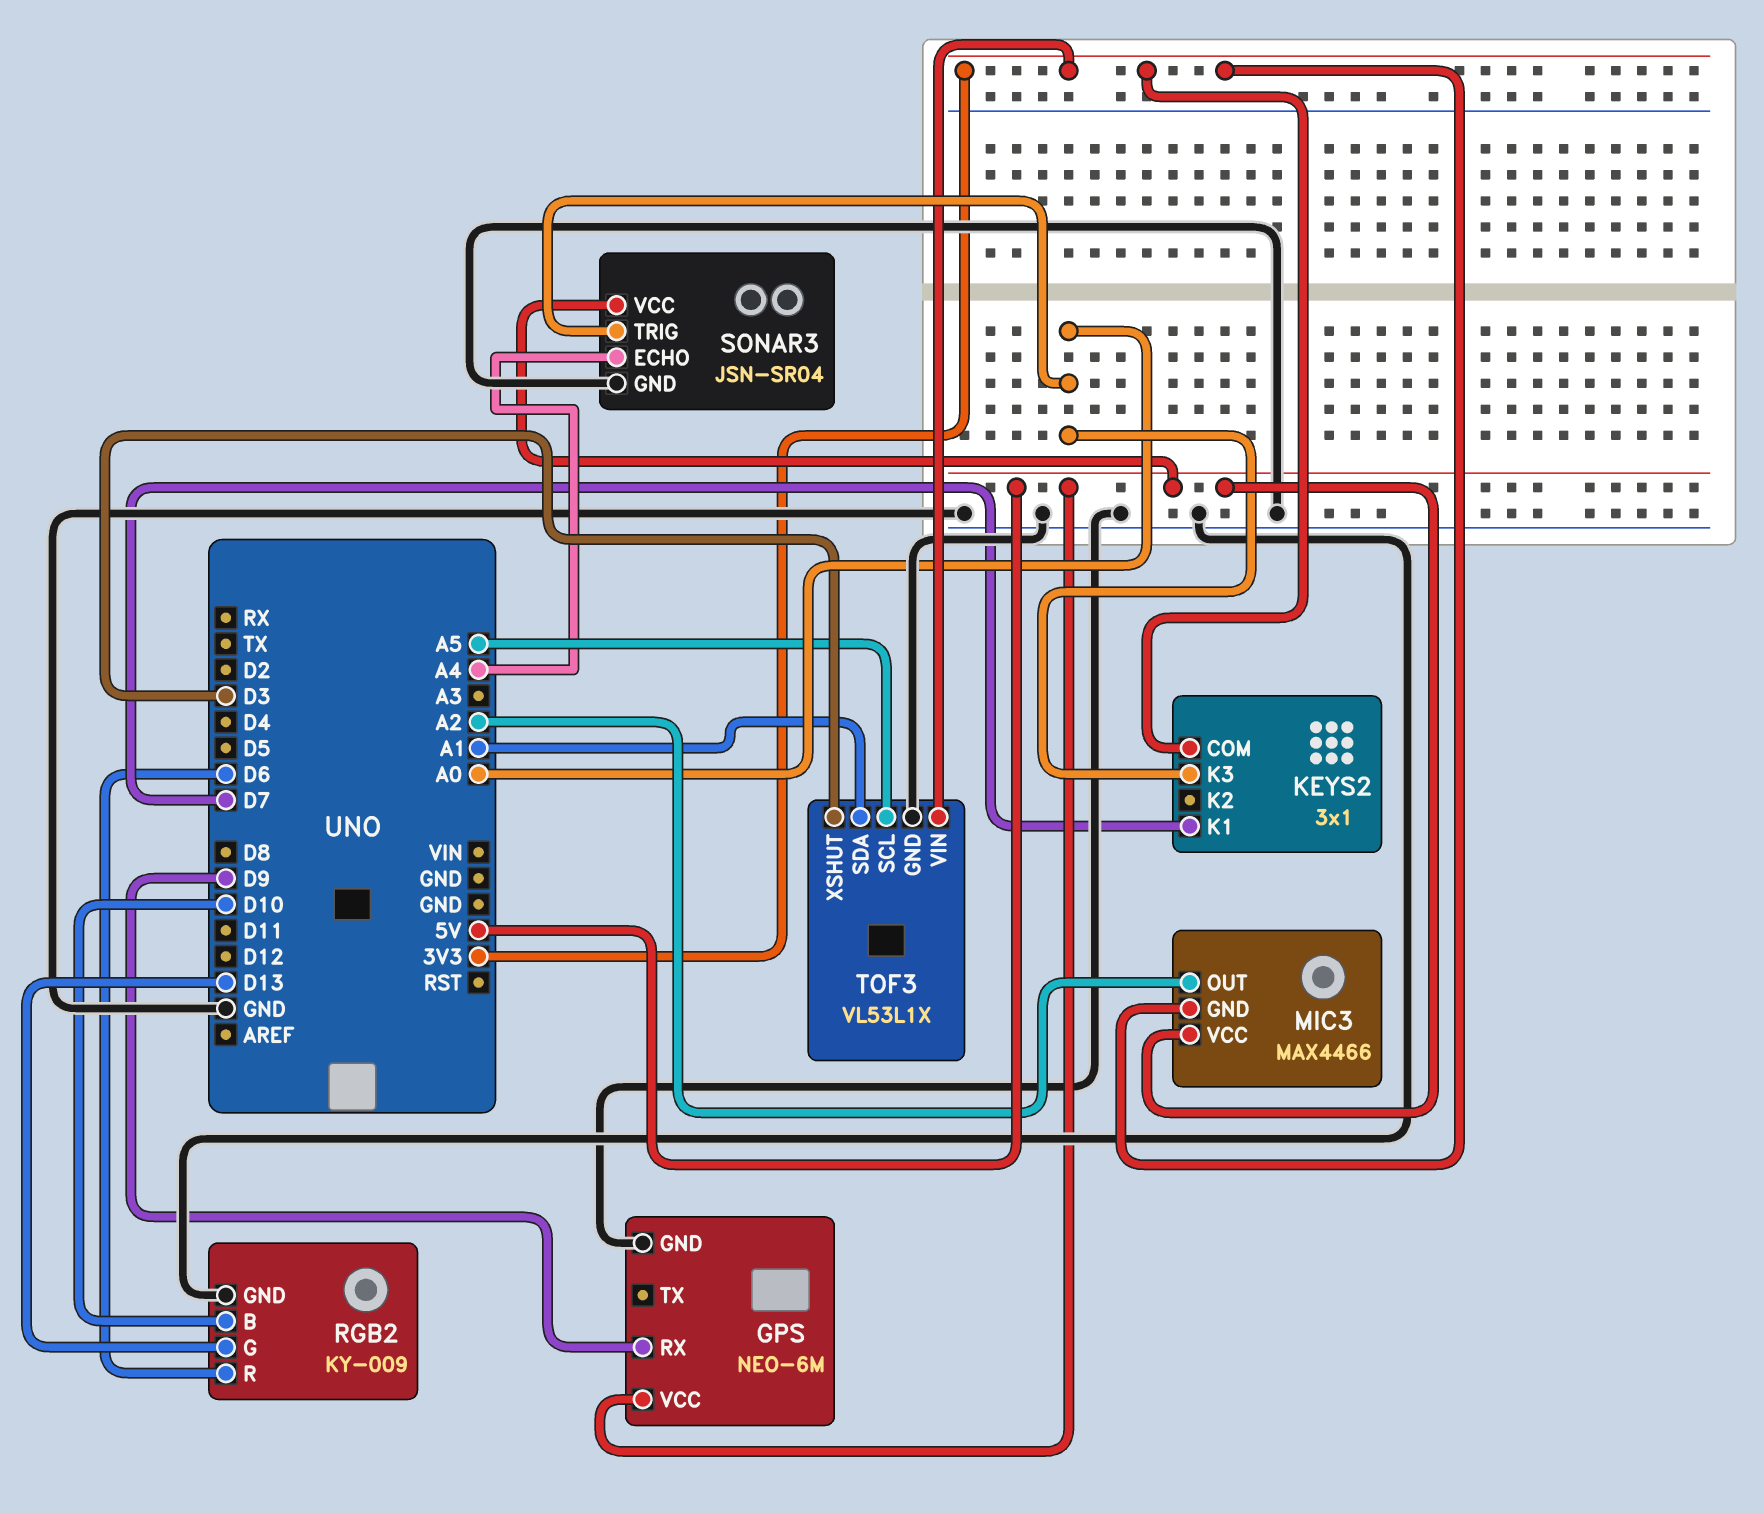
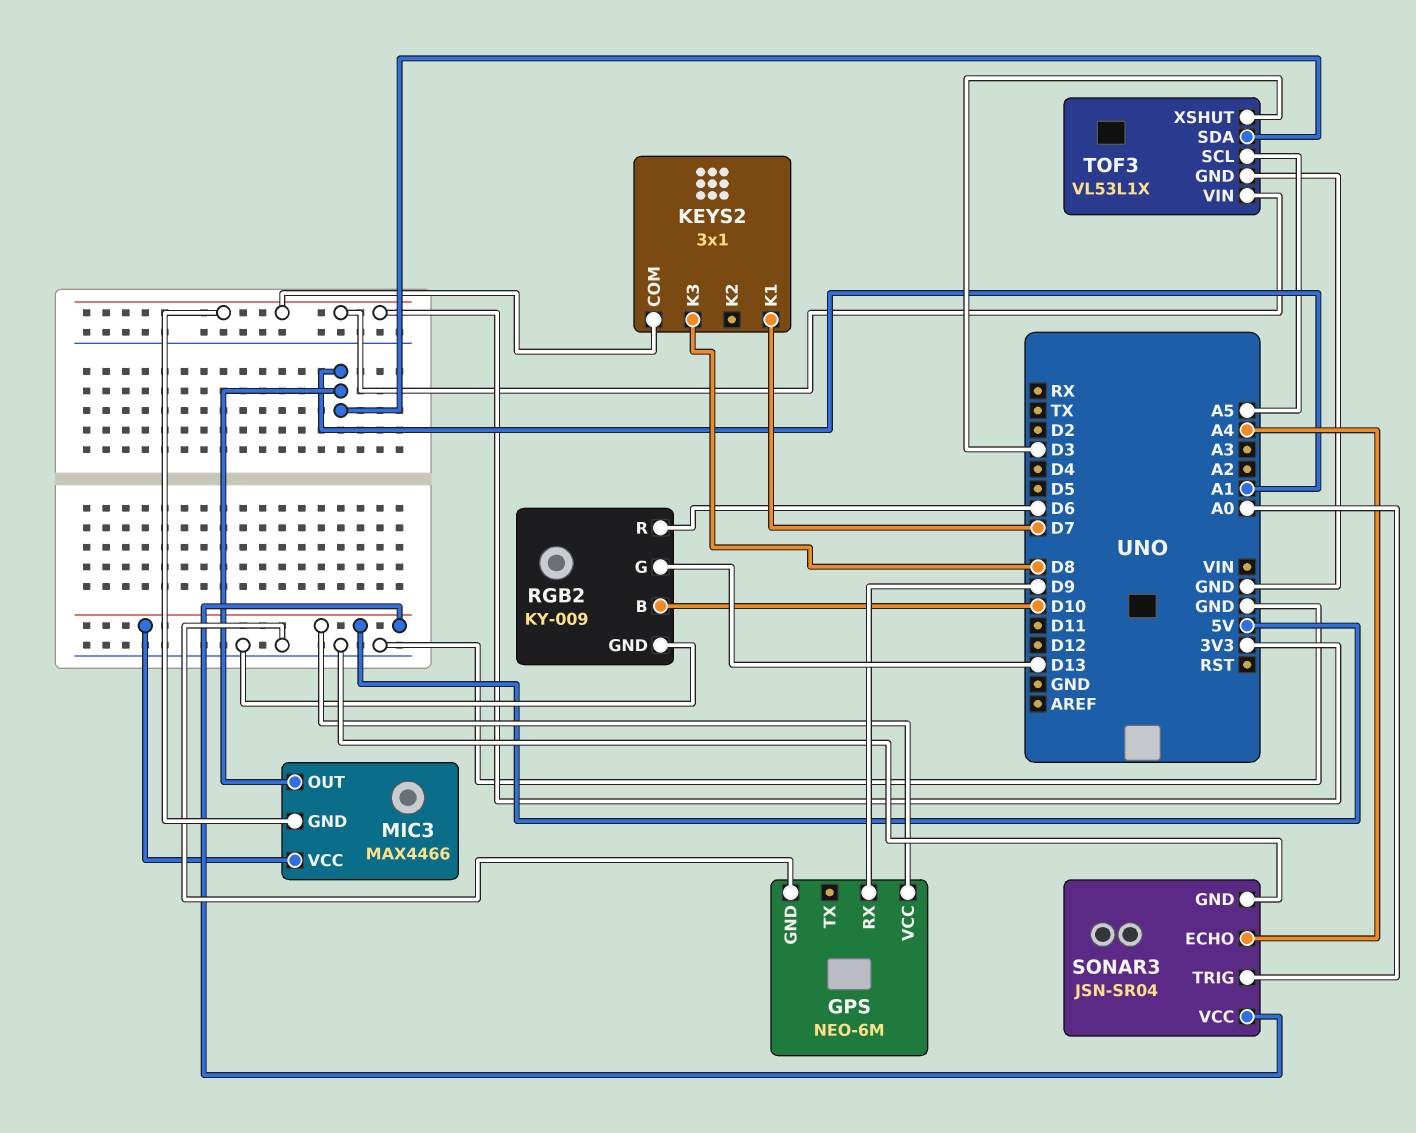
KEYS2 pin K3: A0 -> D8
MIC3 pin OUT: A2 -> A1

